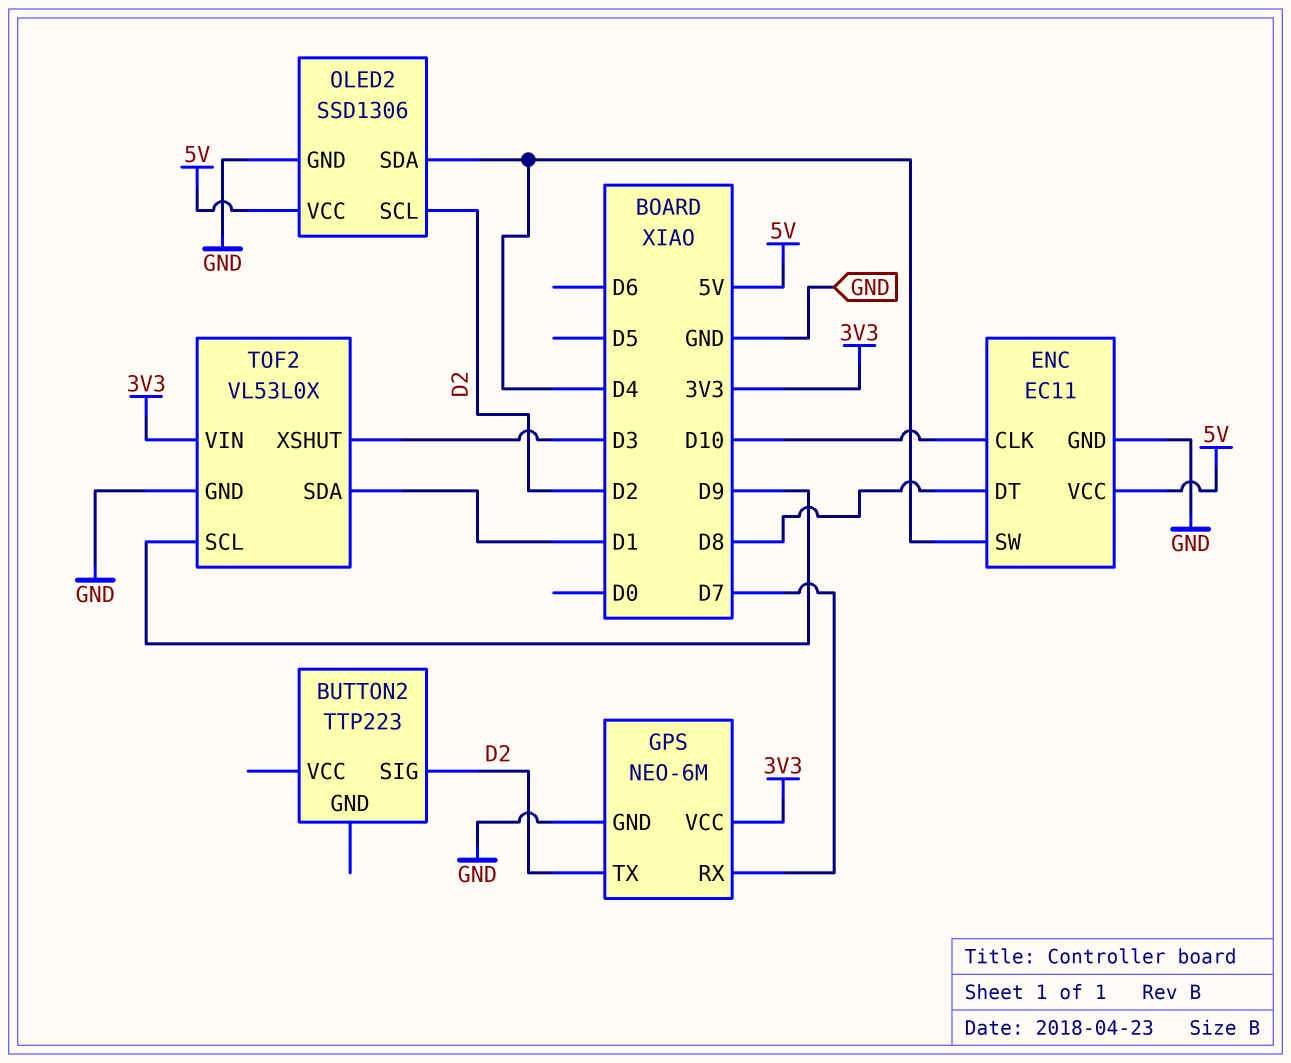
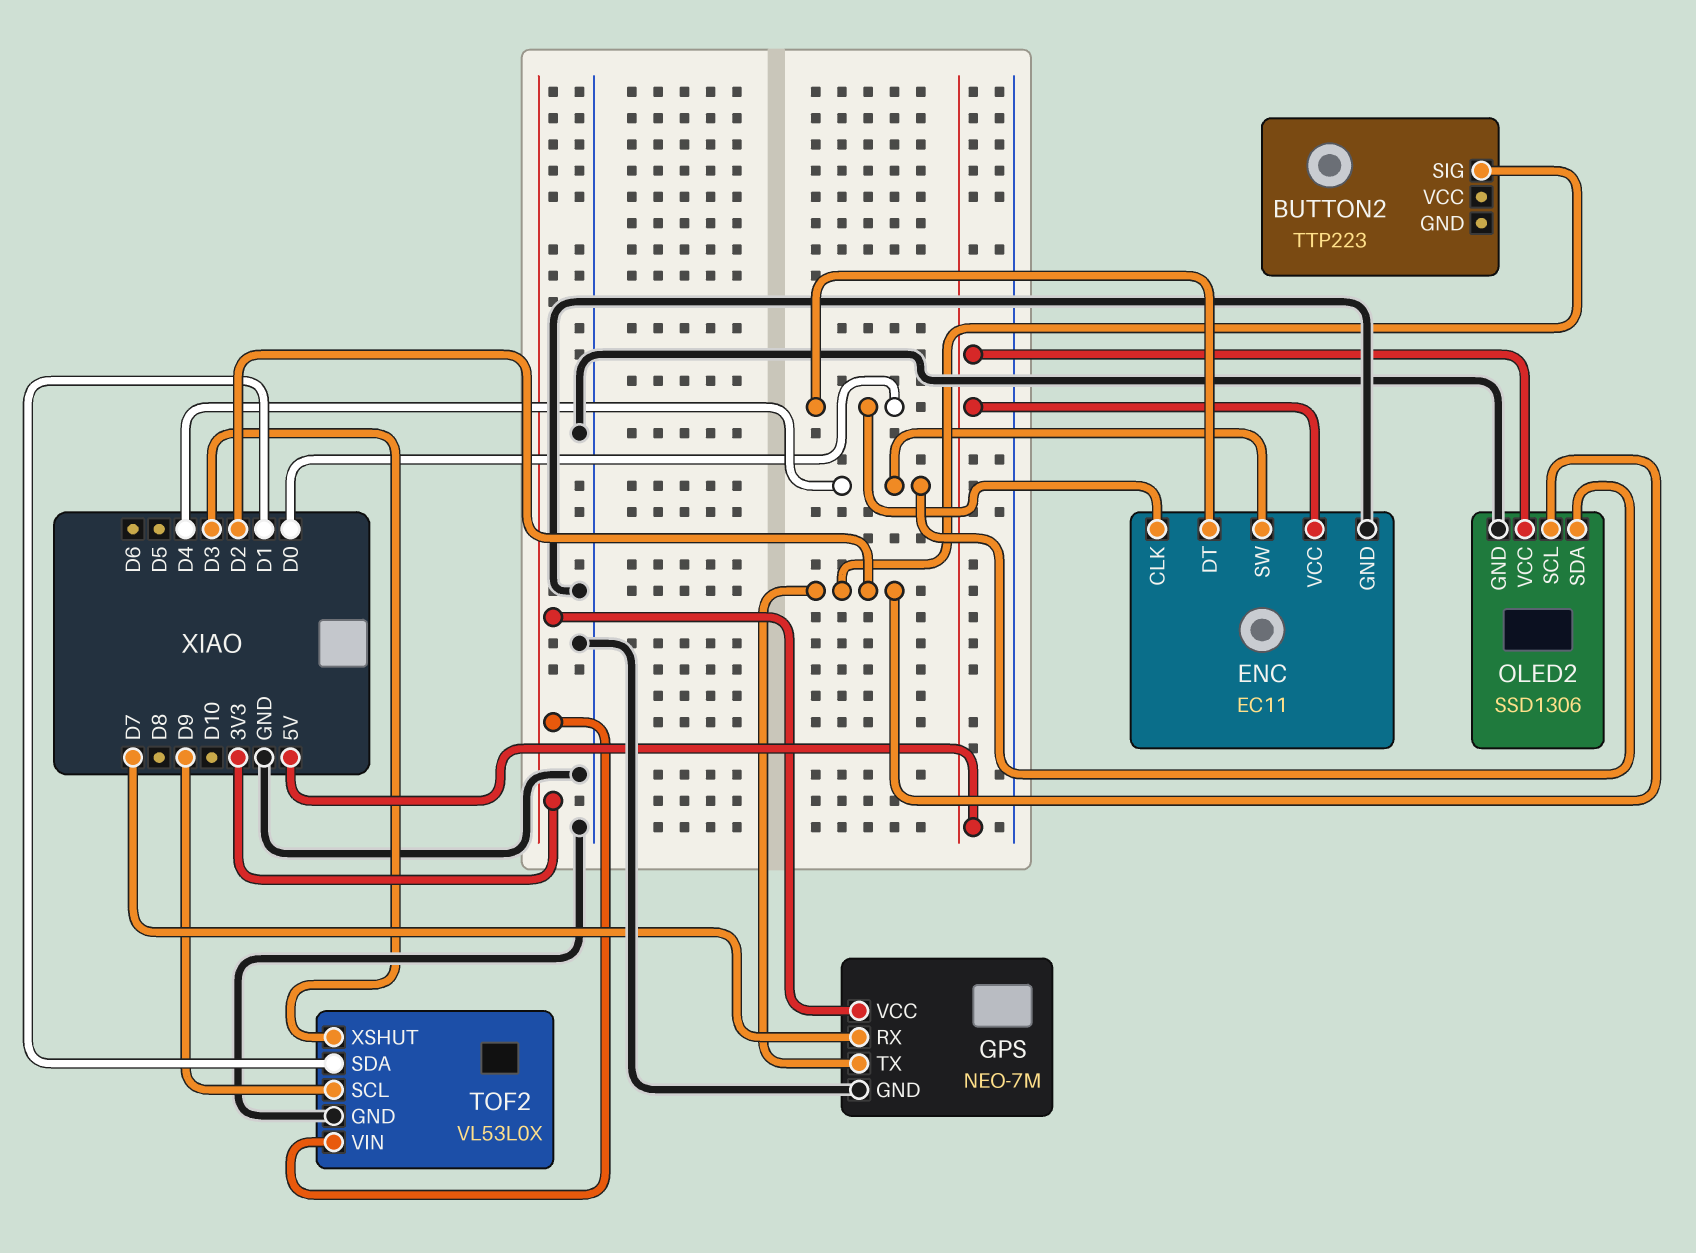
ENC pin CLK: D10 -> D0
ENC pin DT: D8 -> D0
GPS: NEO-6M -> NEO-7M

